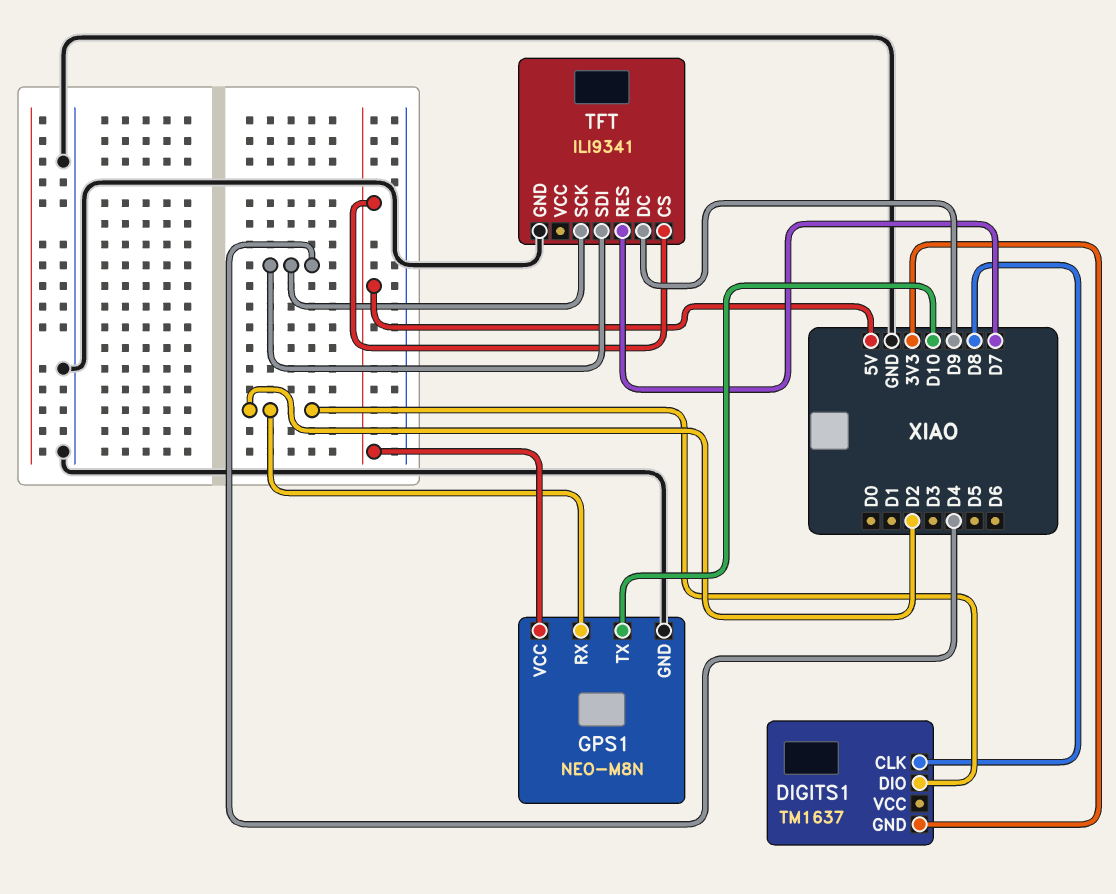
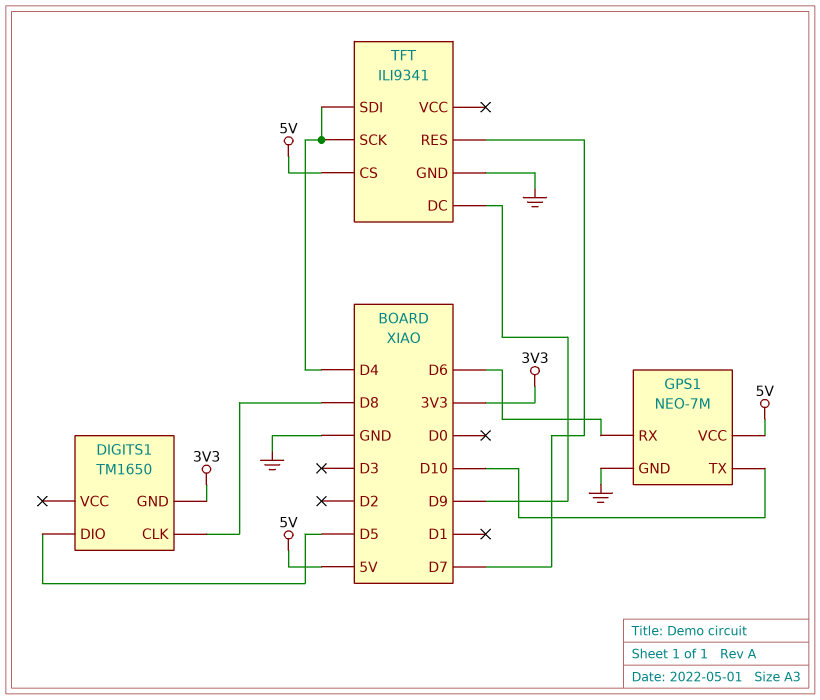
DIGITS1: TM1637 -> TM1650
DIGITS1 pin DIO: D2 -> D5
GPS1: NEO-M8N -> NEO-7M
GPS1 pin RX: D2 -> D6

